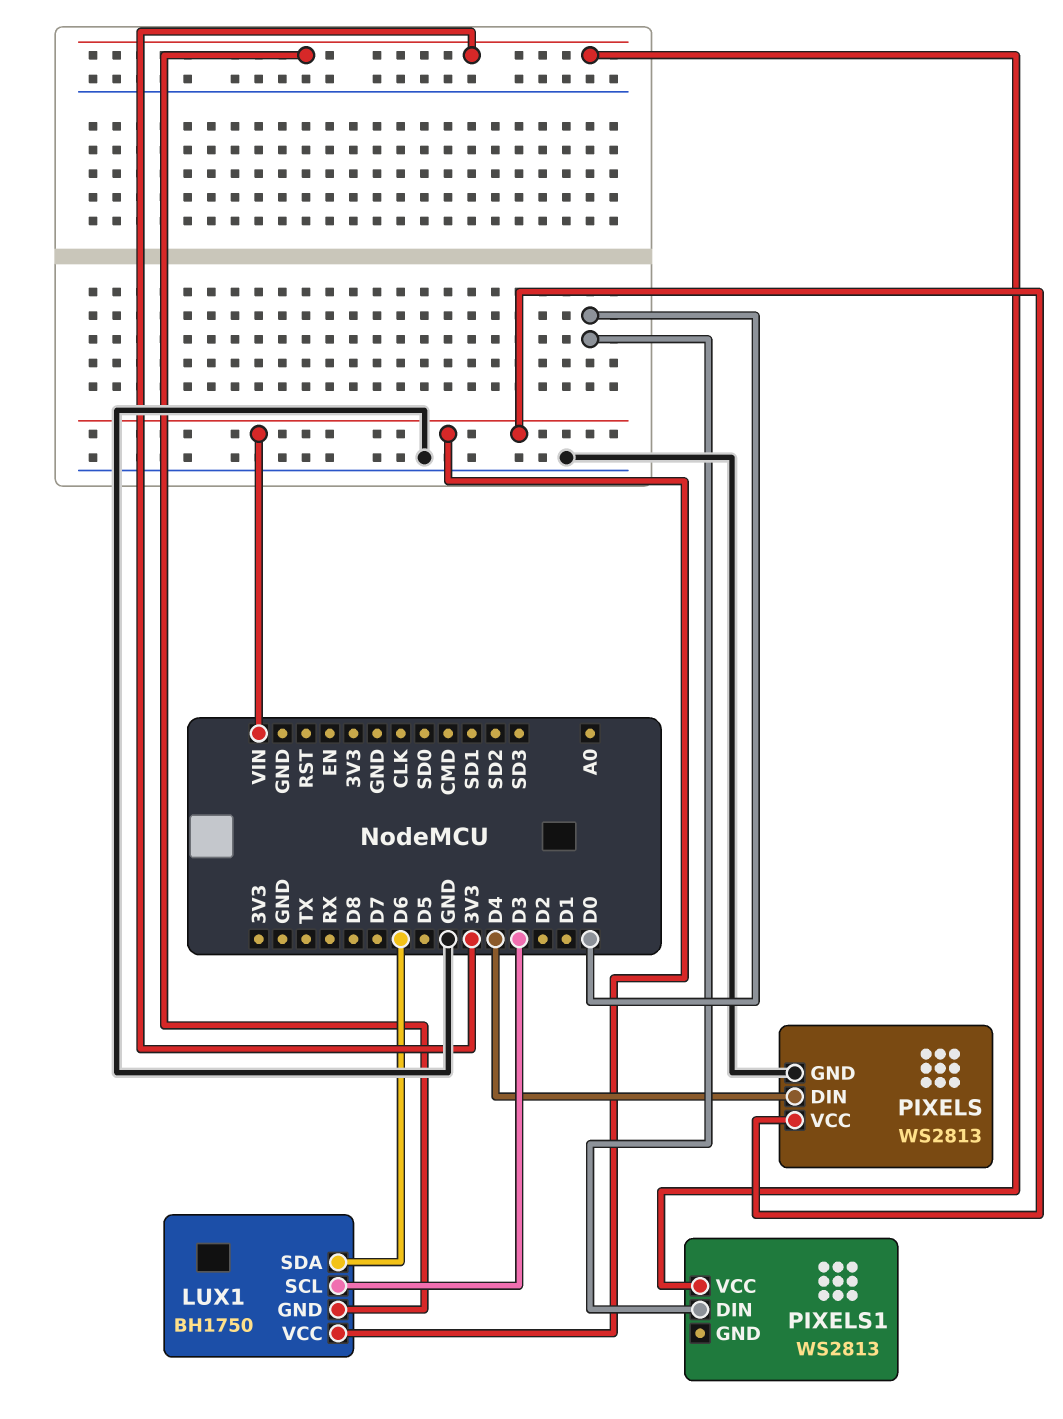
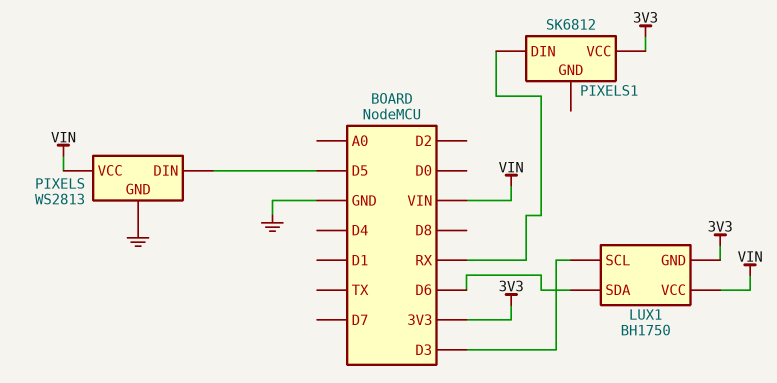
PIXELS pin DIN: D4 -> D5
PIXELS1: WS2813 -> SK6812
PIXELS1 pin DIN: D0 -> RX

